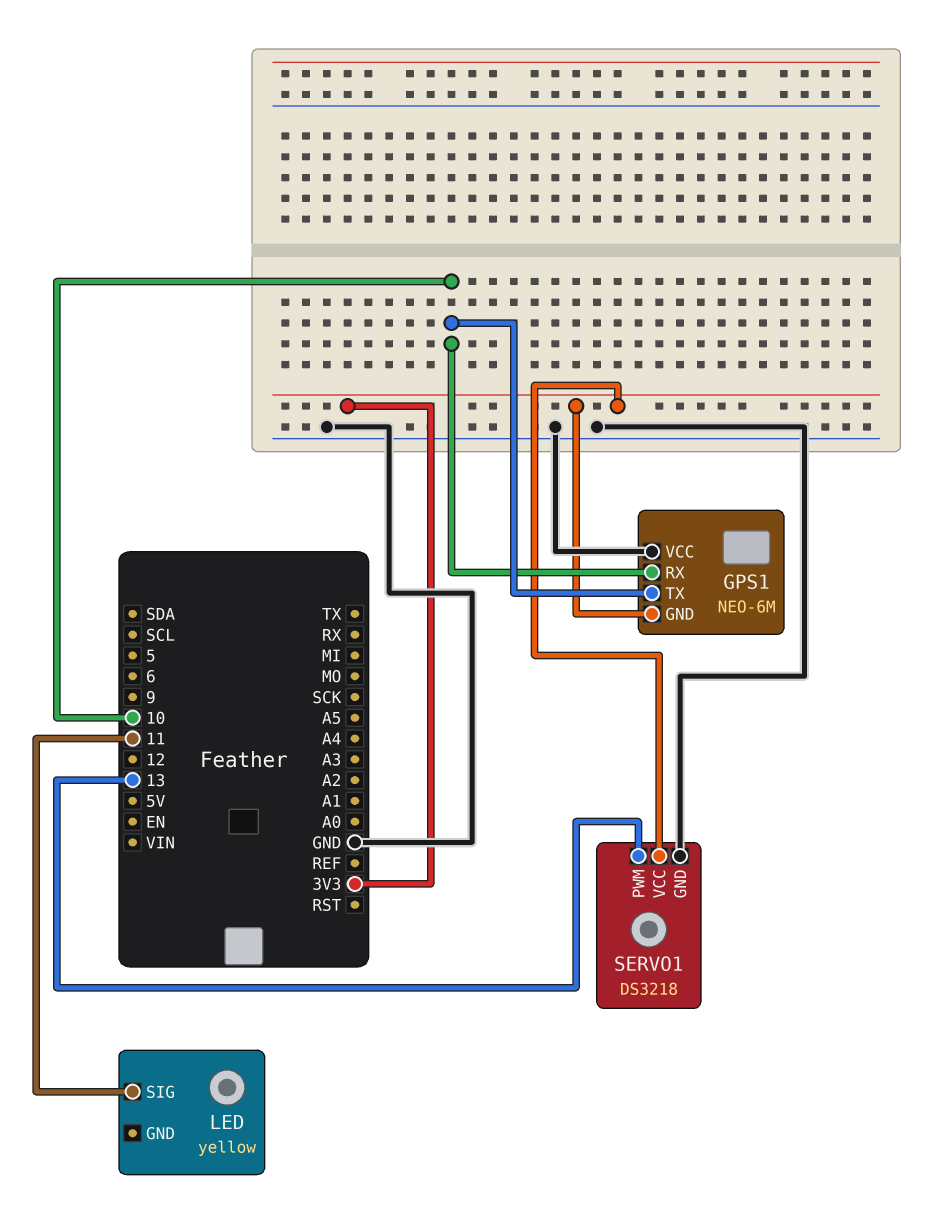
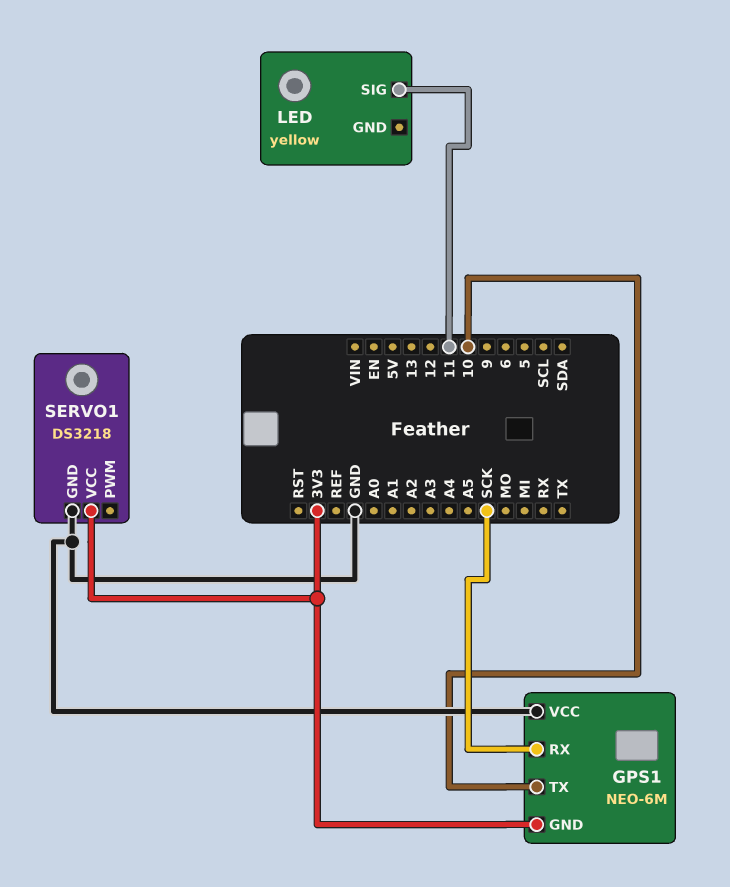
GPS1 pin RX: 10 -> SCK
SERVO1 pin PWM: 13 -> none

